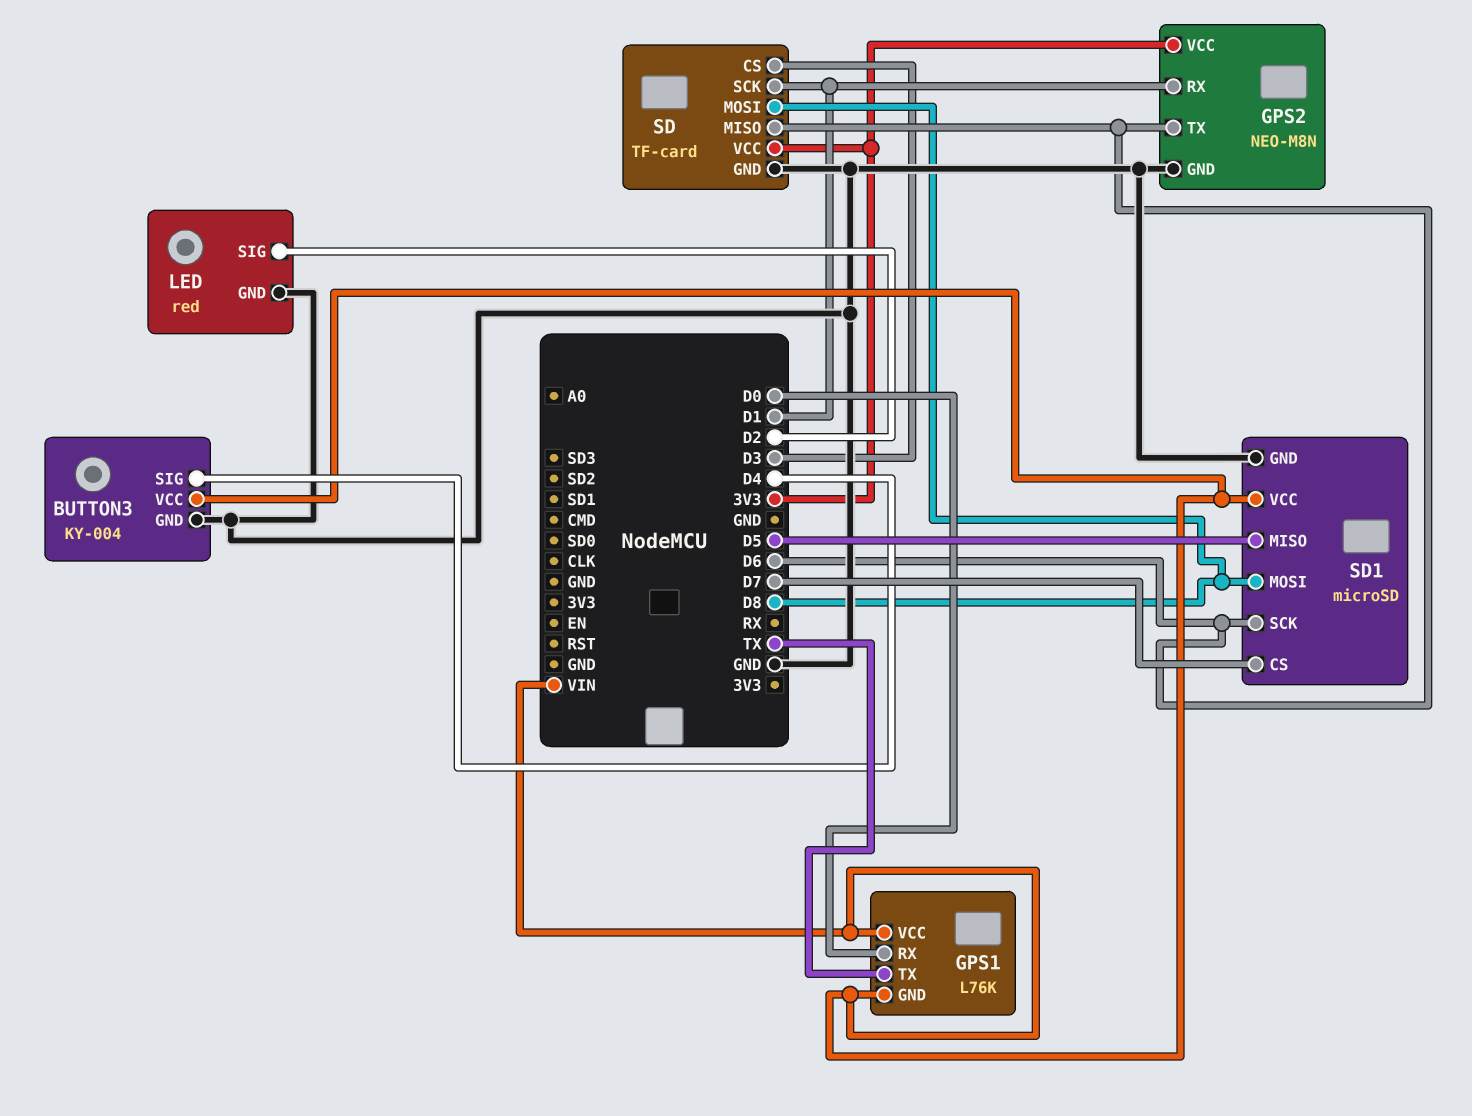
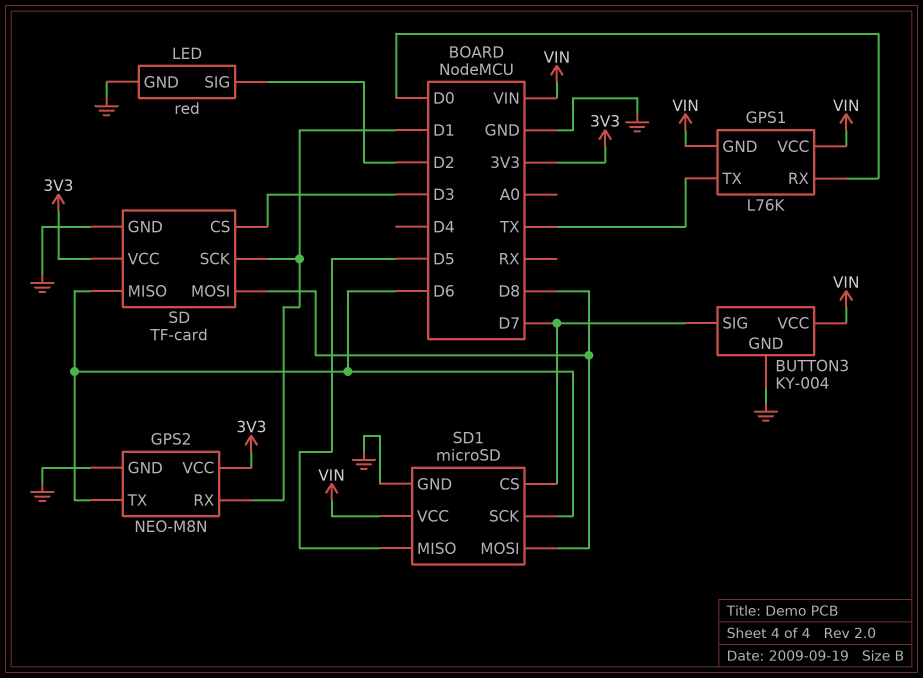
BUTTON3 pin SIG: D4 -> D7

